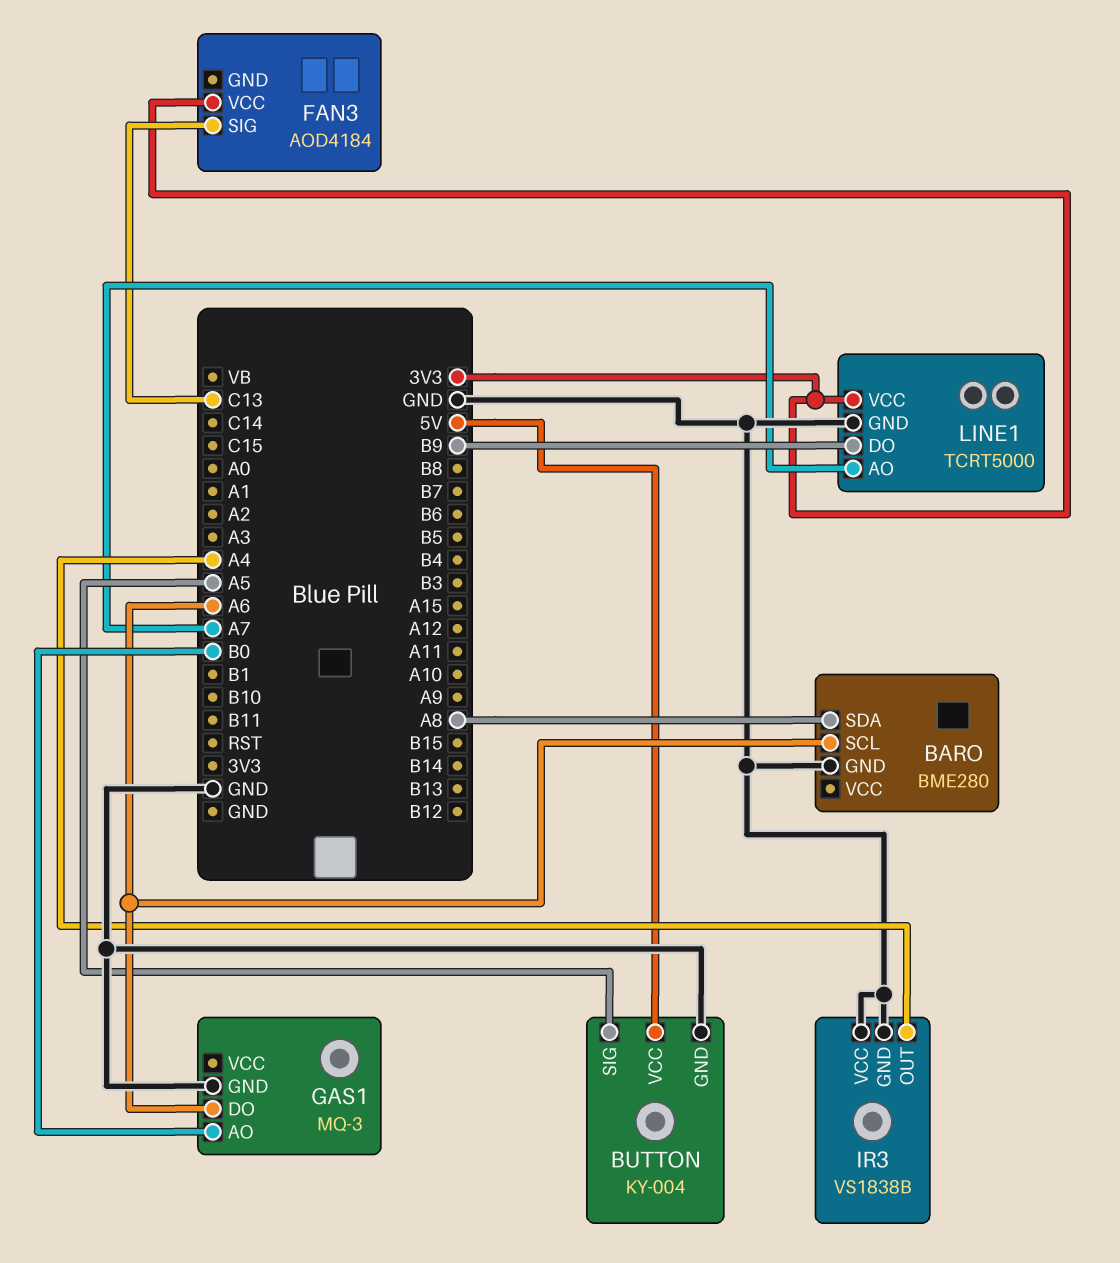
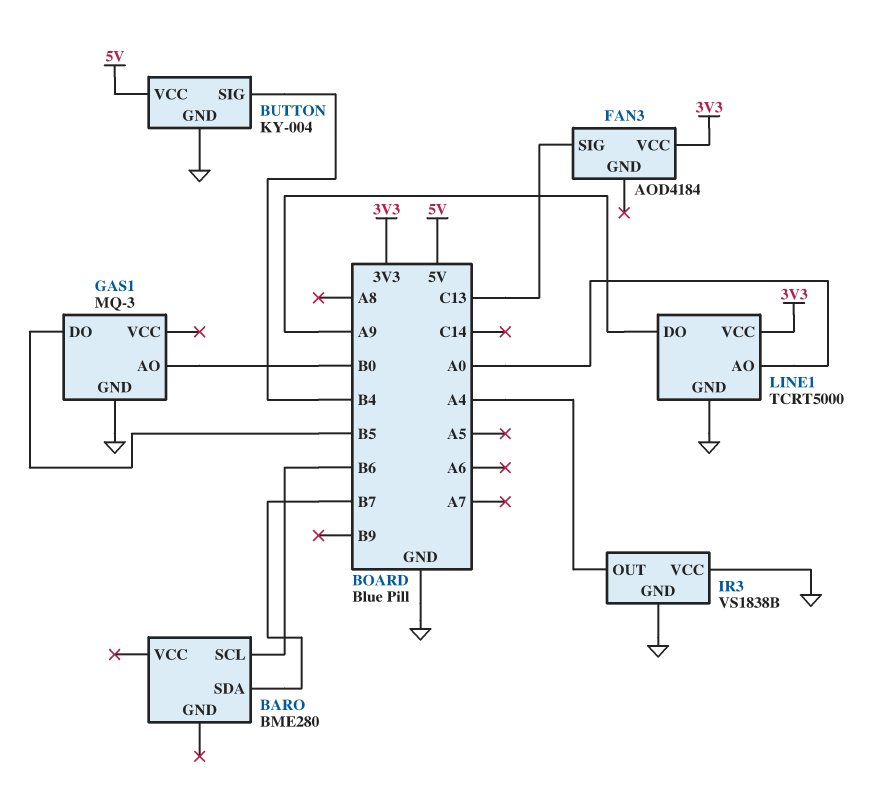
BARO pin GND: GND -> none
BARO pin SCL: A6 -> B6
BARO pin SDA: A8 -> B7
BUTTON pin SIG: A5 -> B4
GAS1 pin DO: A6 -> B5
LINE1 pin AO: A7 -> A0
LINE1 pin DO: B9 -> A9

